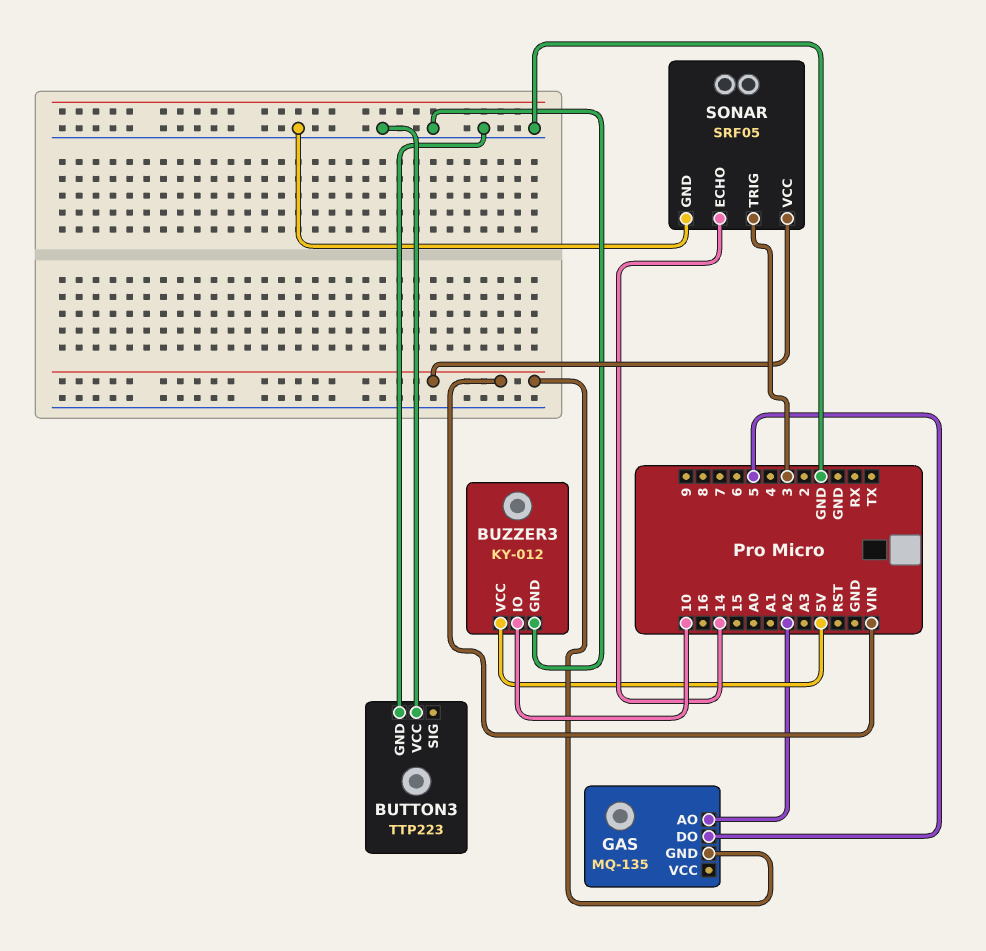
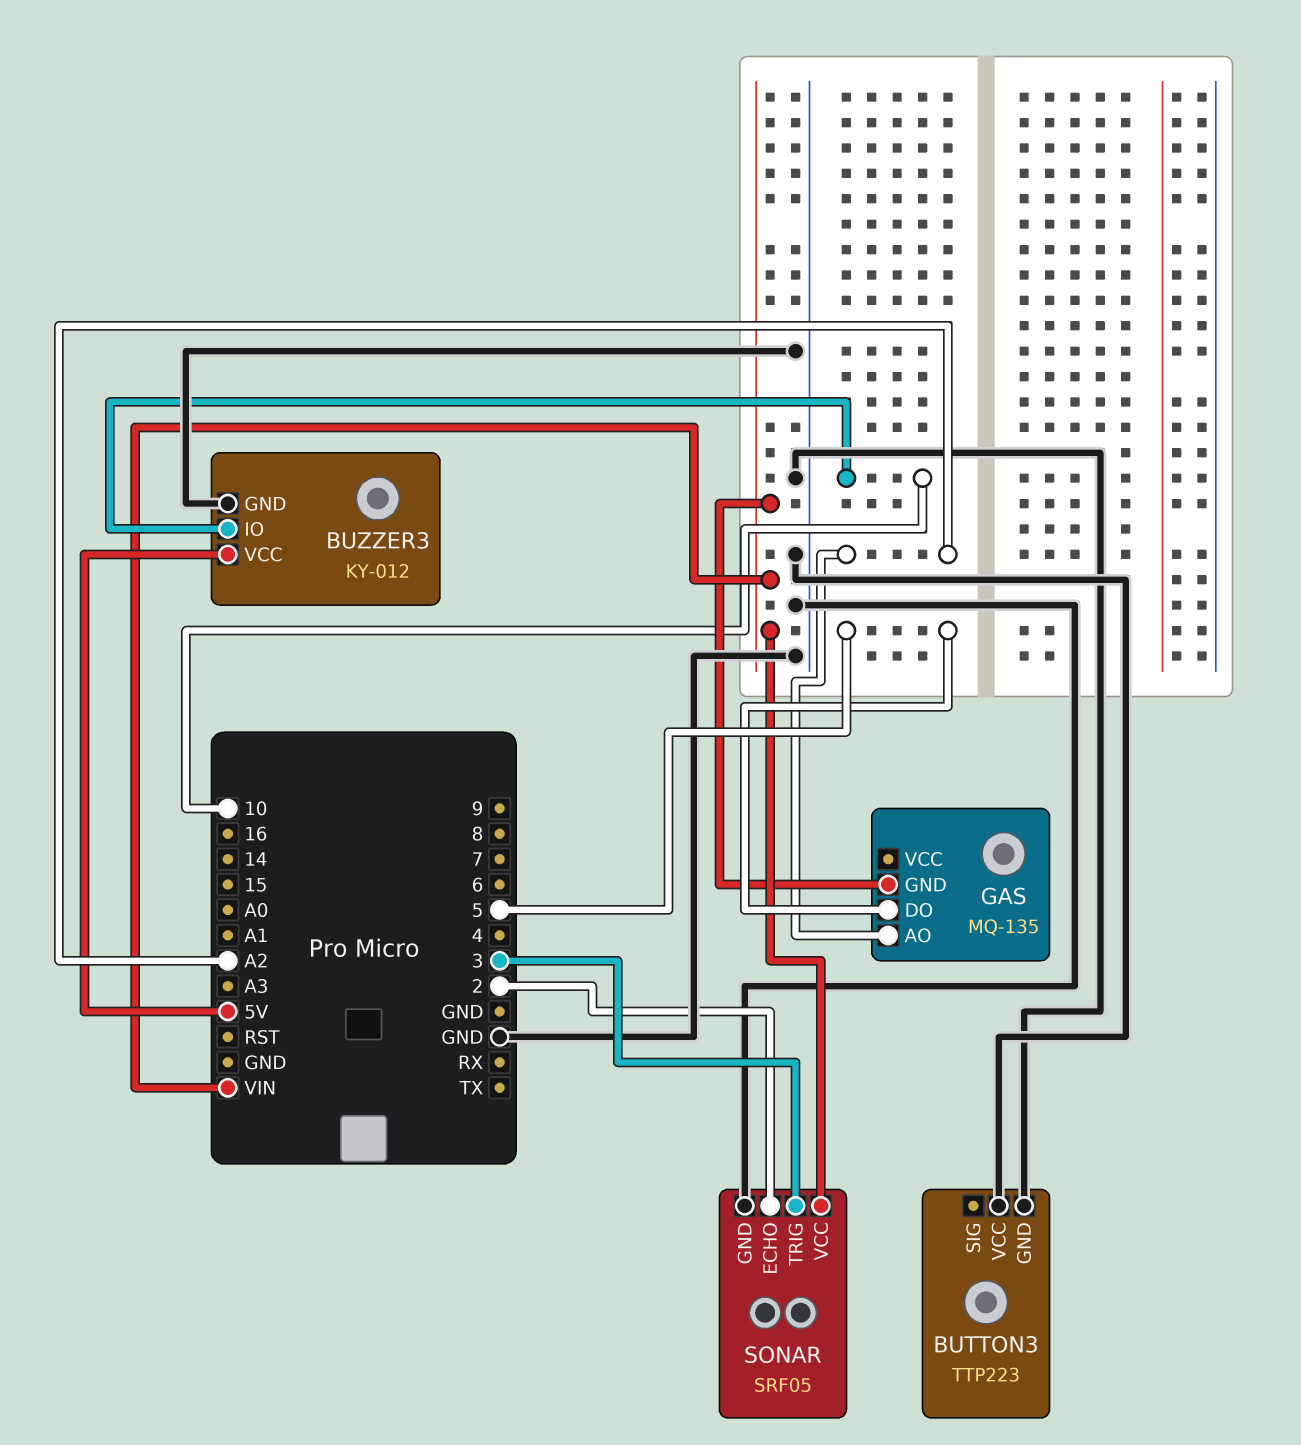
SONAR pin ECHO: 14 -> 2

